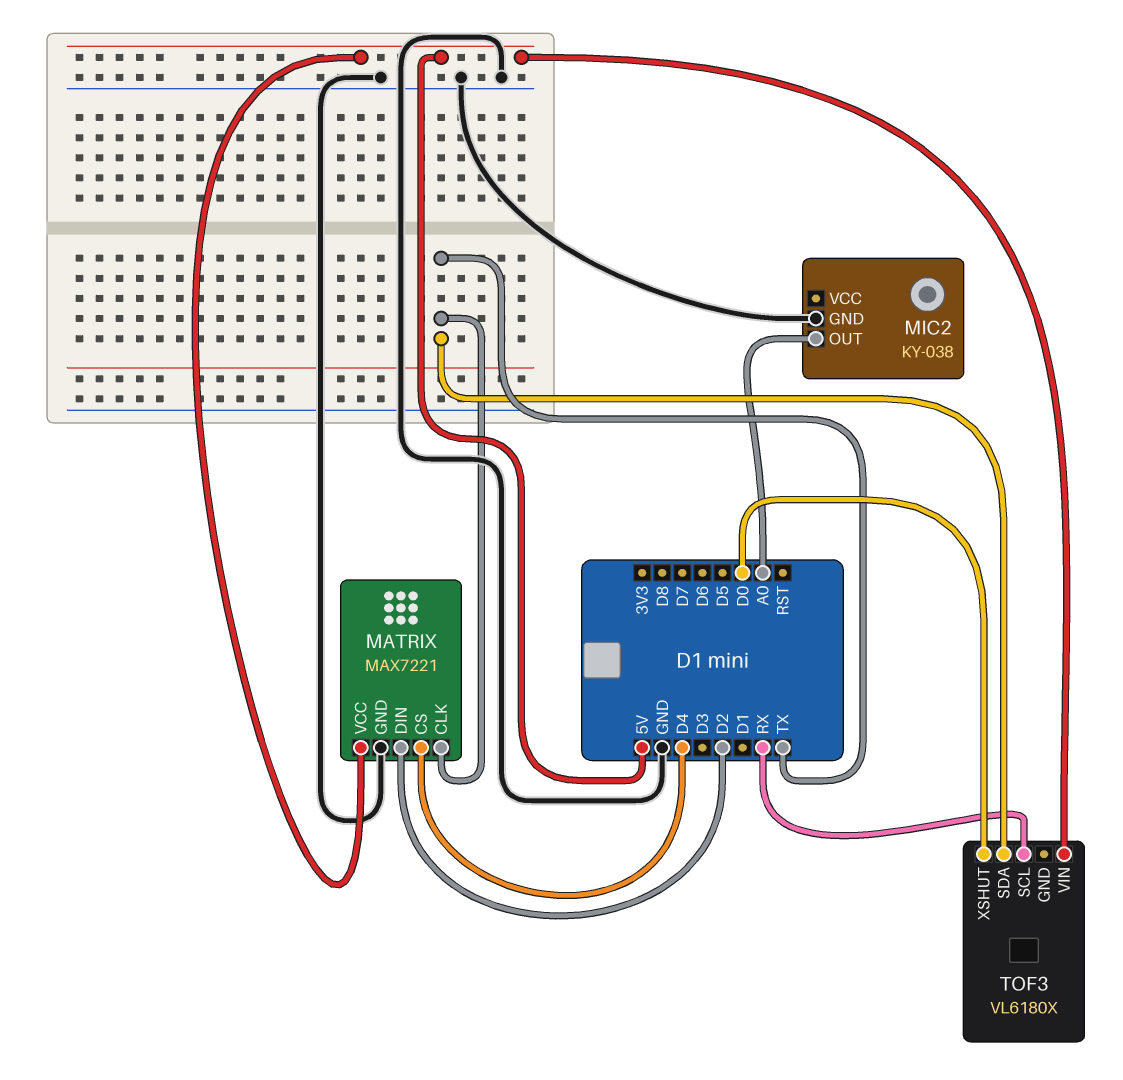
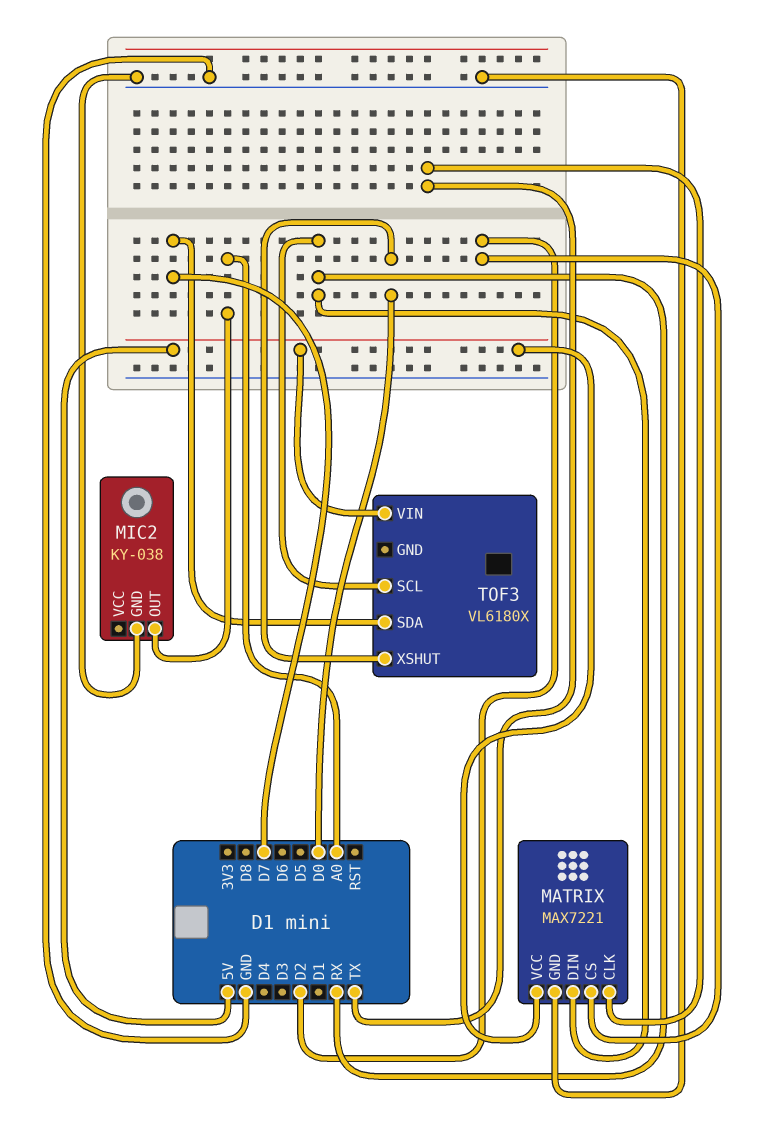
MATRIX pin CS: D4 -> D2
MATRIX pin DIN: D2 -> RX
TOF3 pin SDA: TX -> D7

